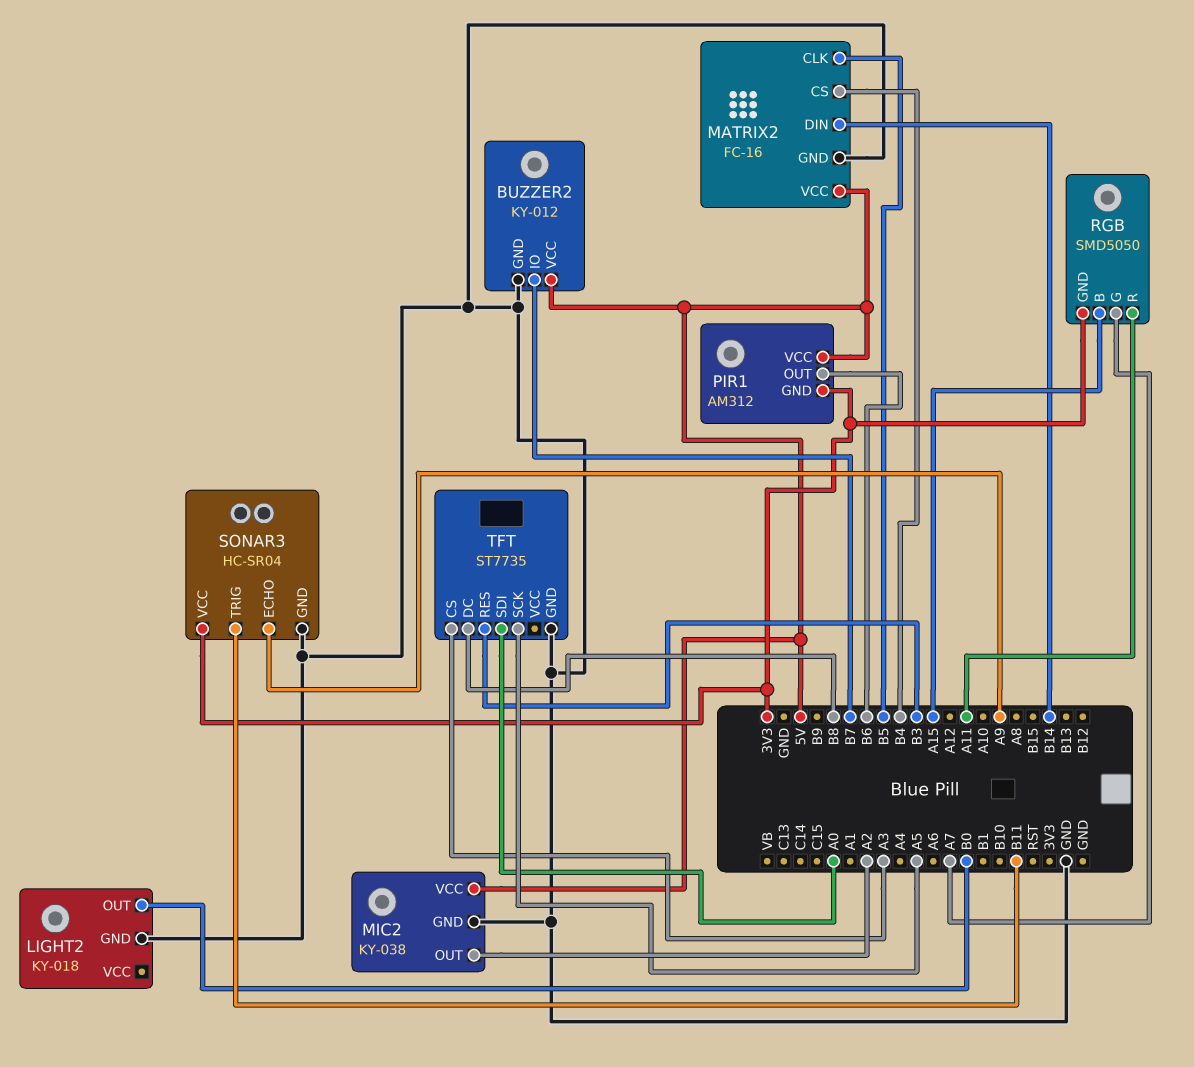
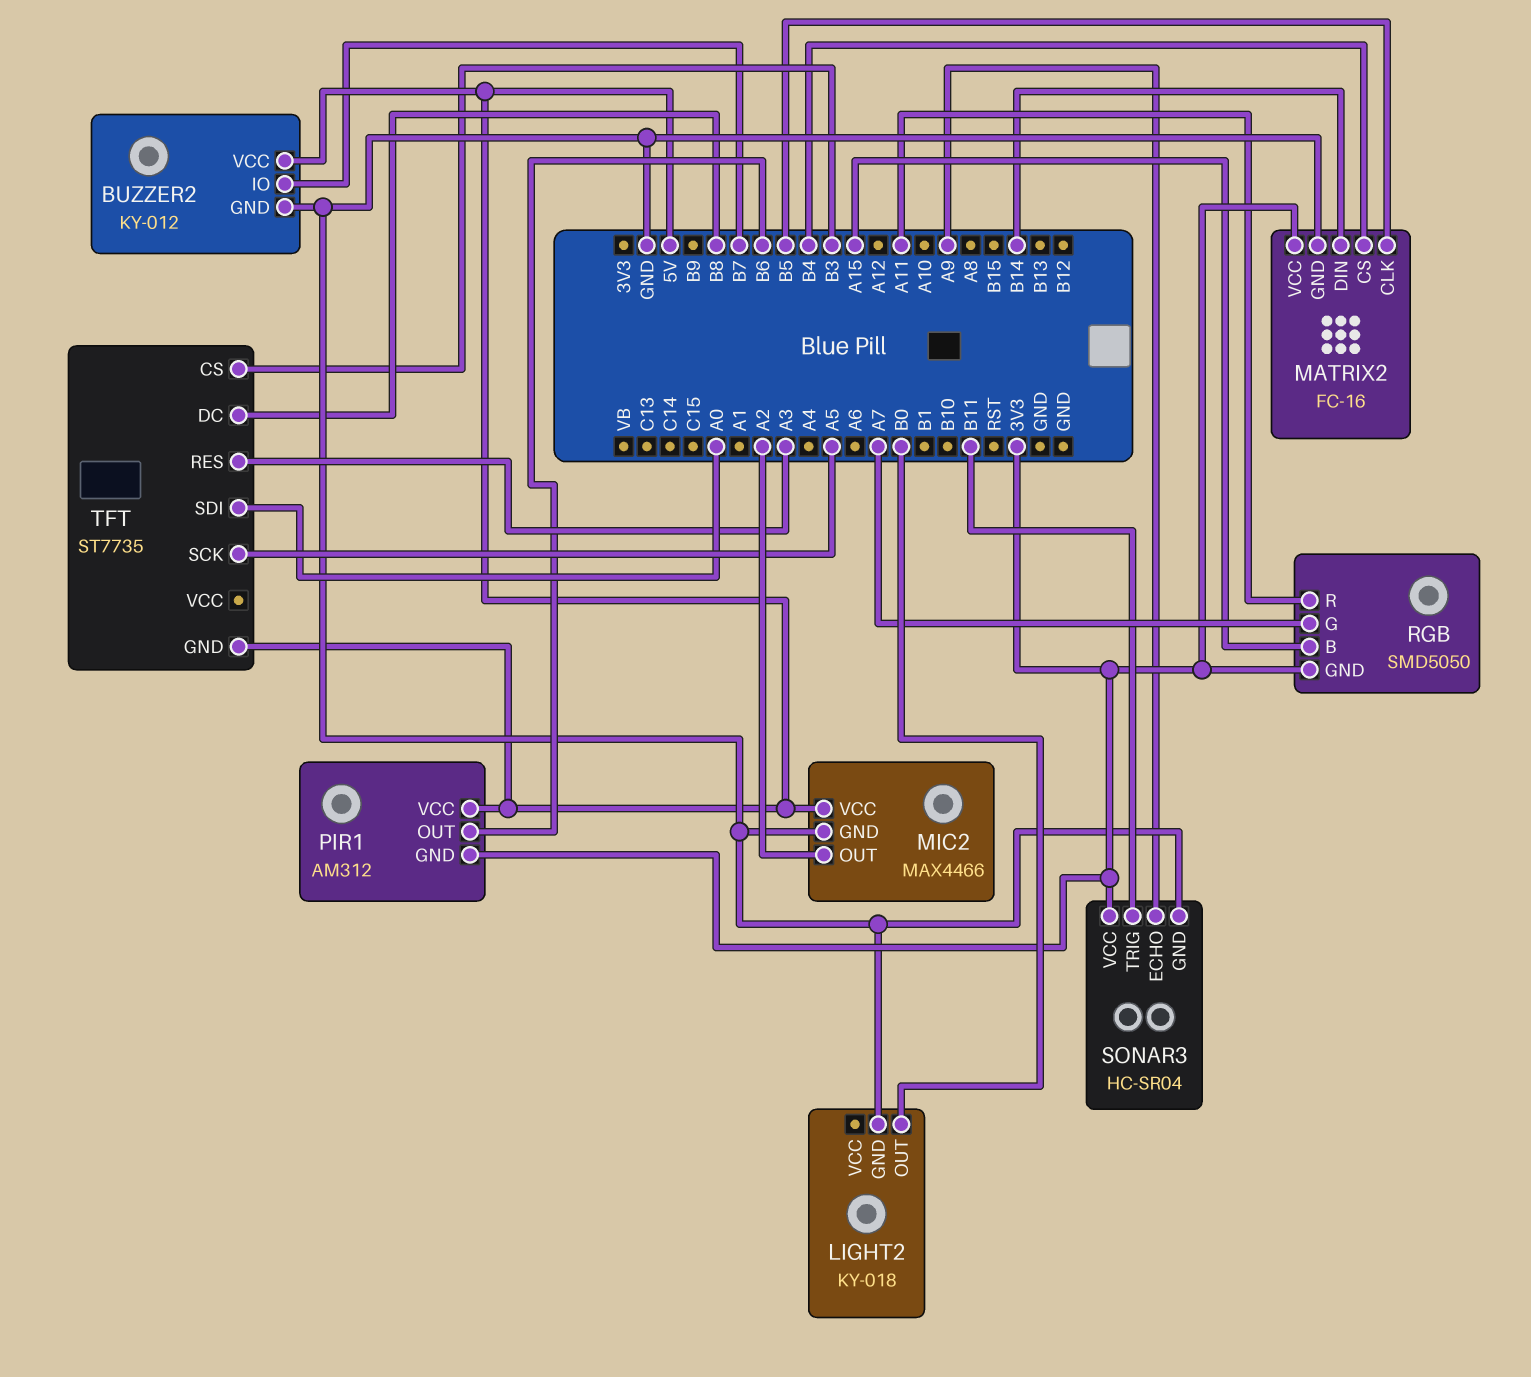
MATRIX2 pin VCC: 5V -> 3V3
MIC2: KY-038 -> MAX4466
TFT pin CS: A3 -> B3
TFT pin GND: GND -> 5V
TFT pin RES: B3 -> A3

